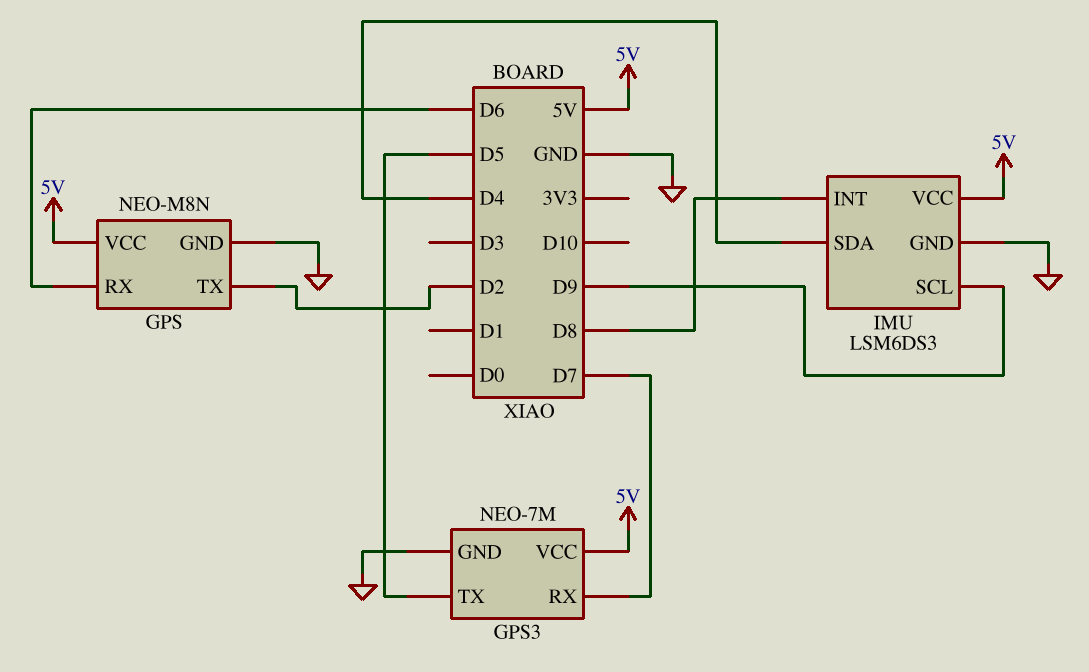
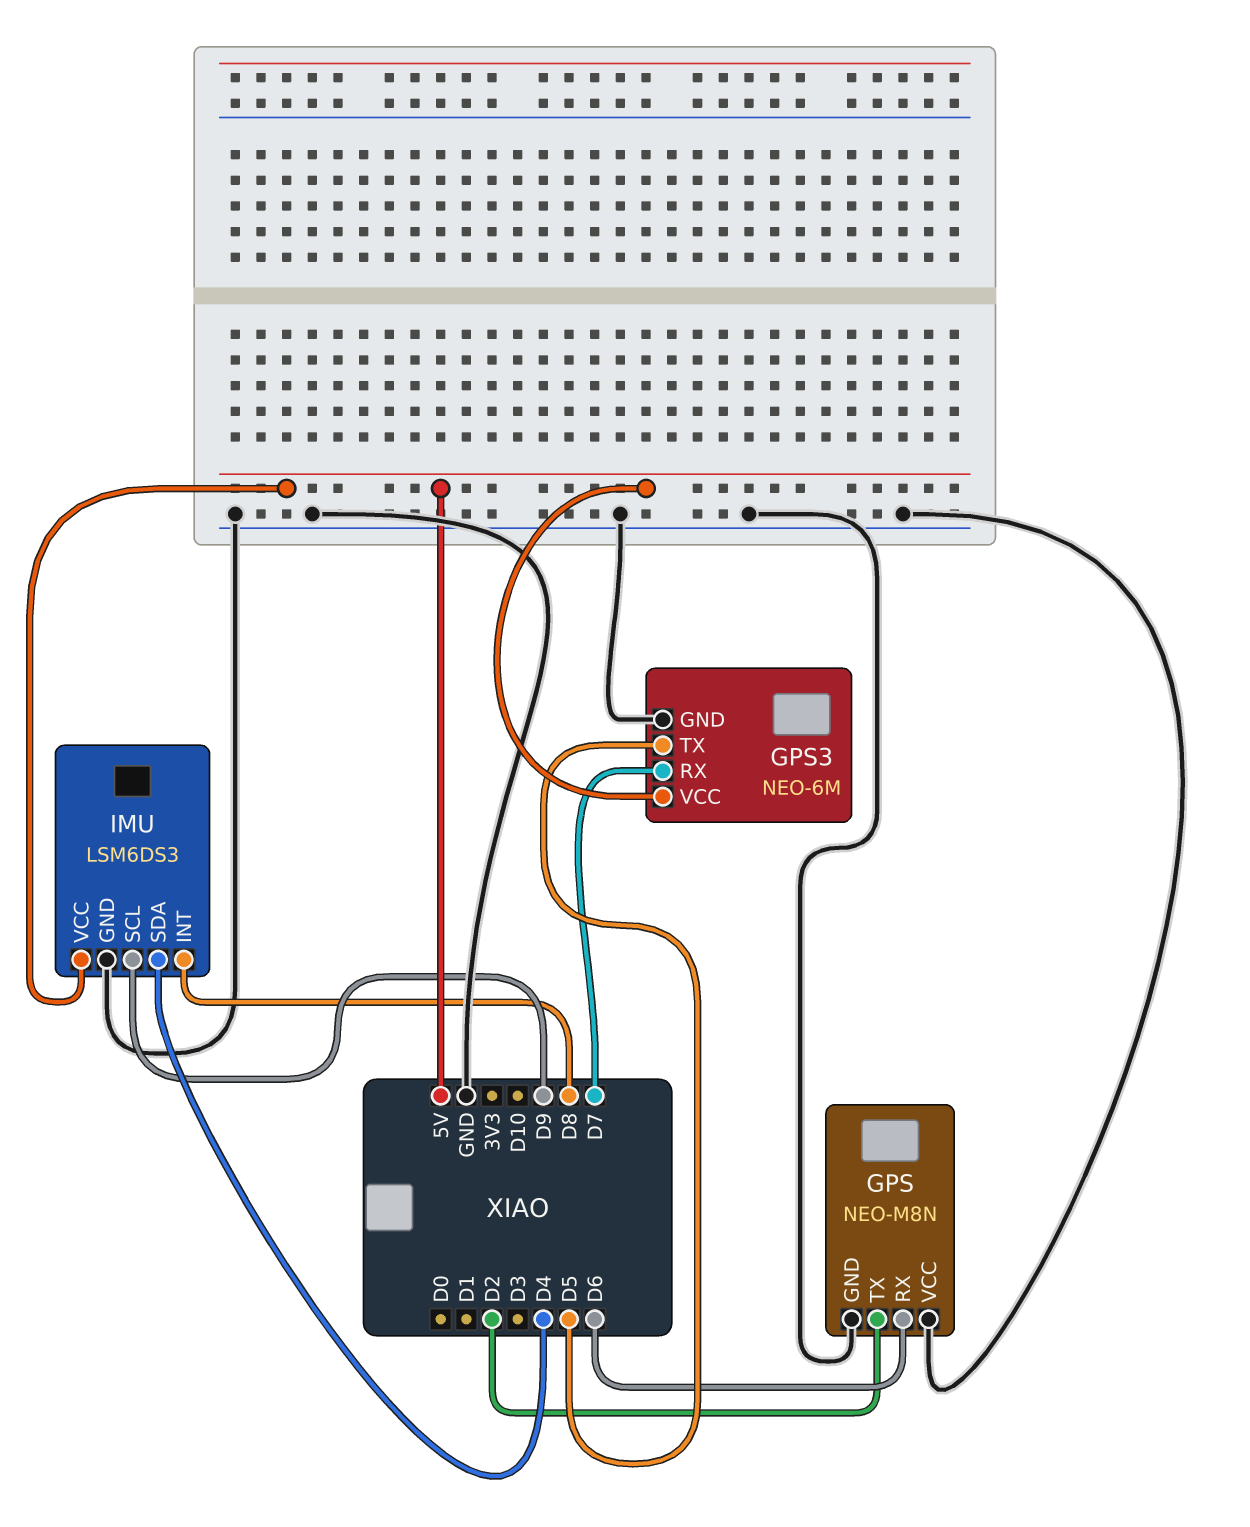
GPS pin VCC: 5V -> GND
GPS3: NEO-7M -> NEO-6M

